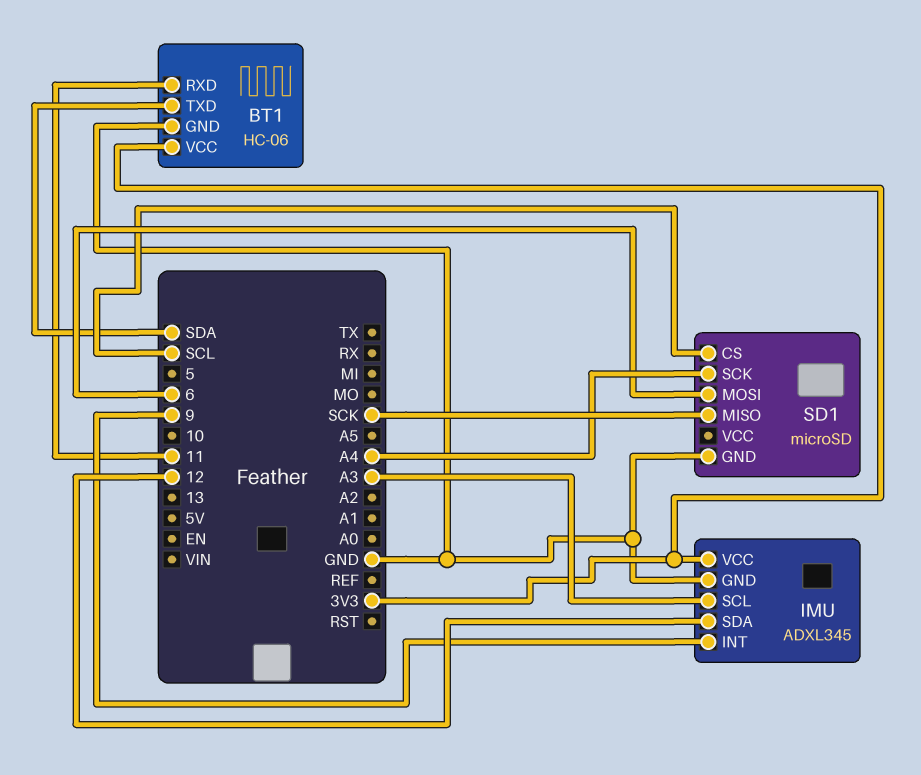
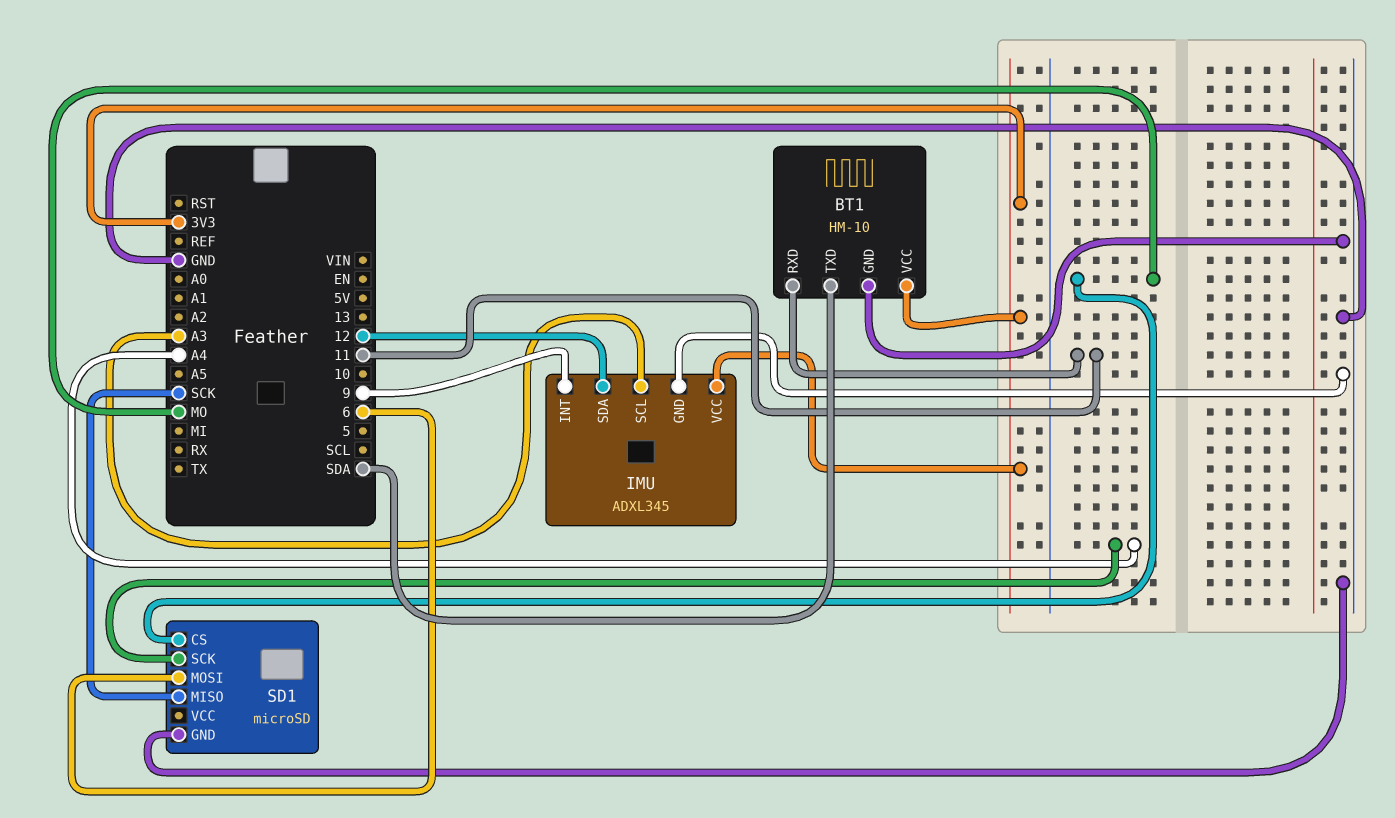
BT1: HC-06 -> HM-10
SD1 pin CS: SCL -> MO

